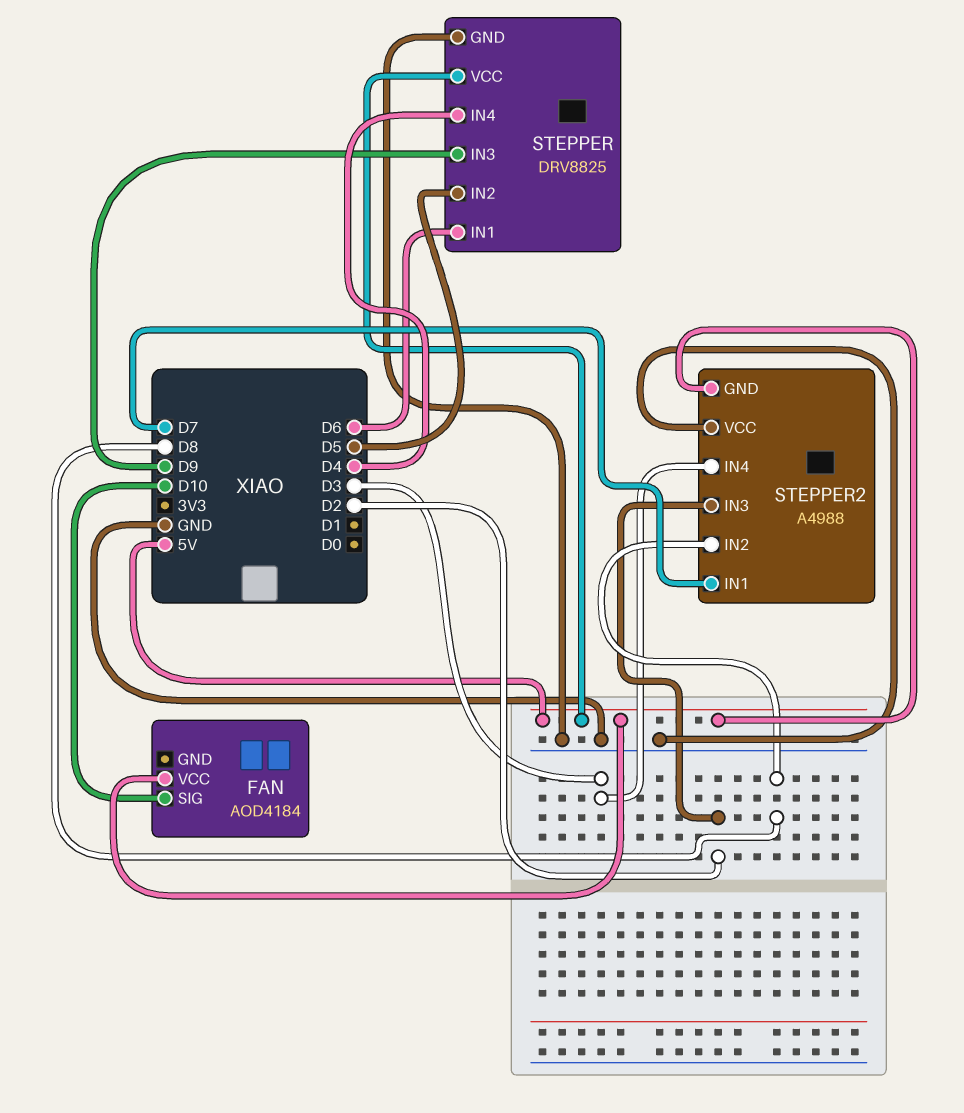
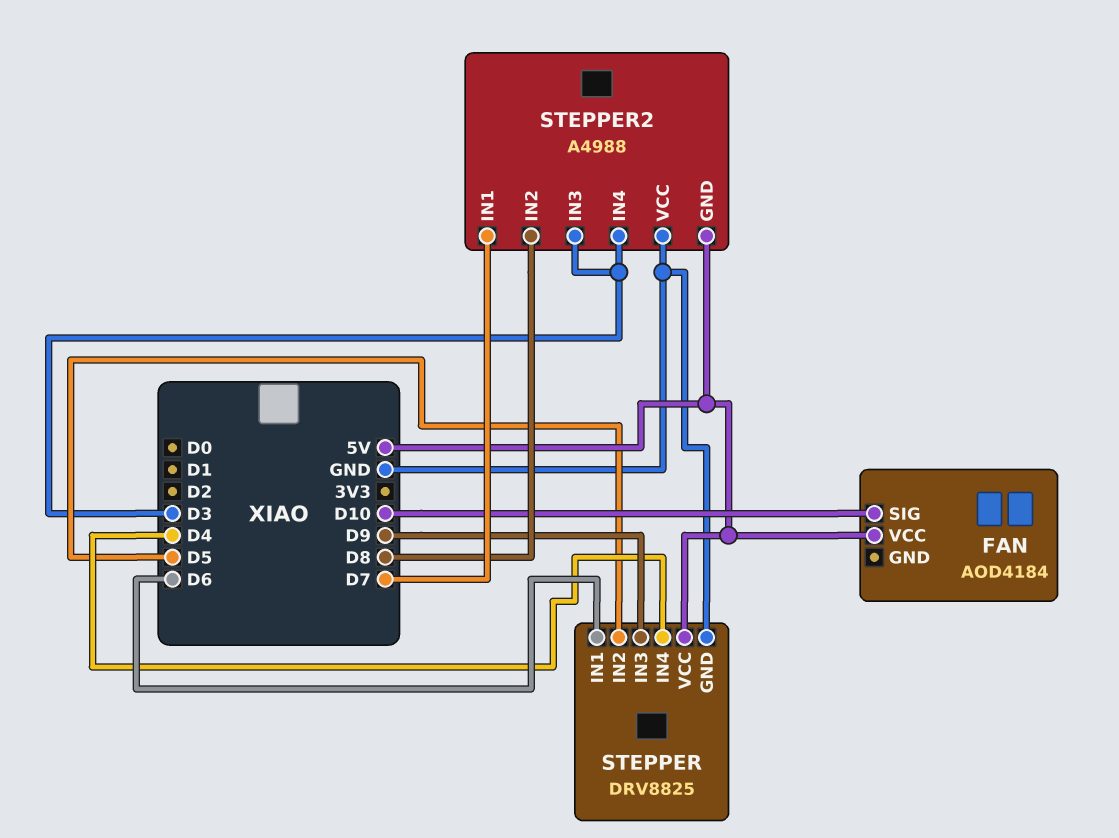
STEPPER2 pin IN3: D2 -> D3

